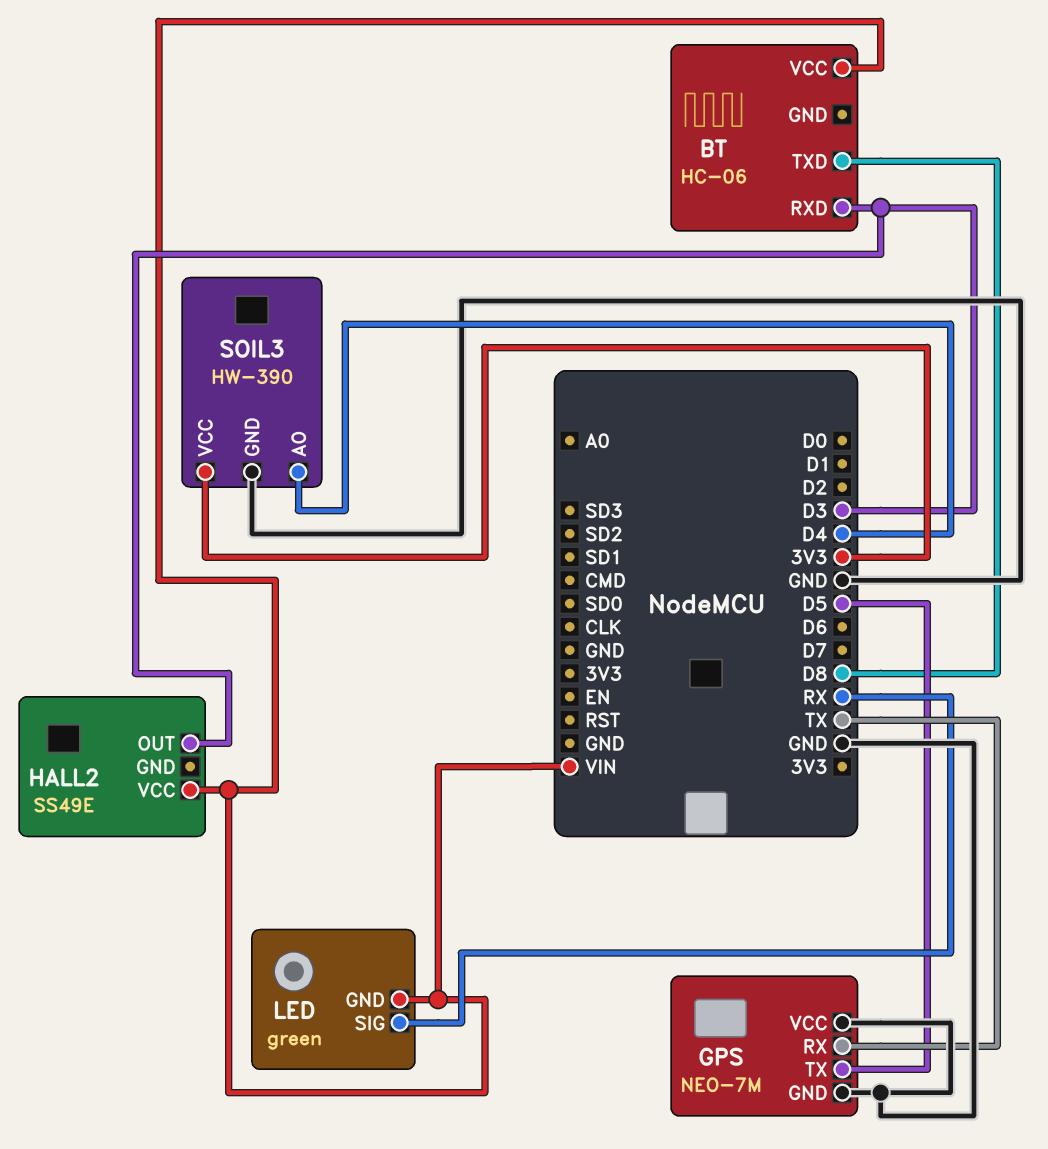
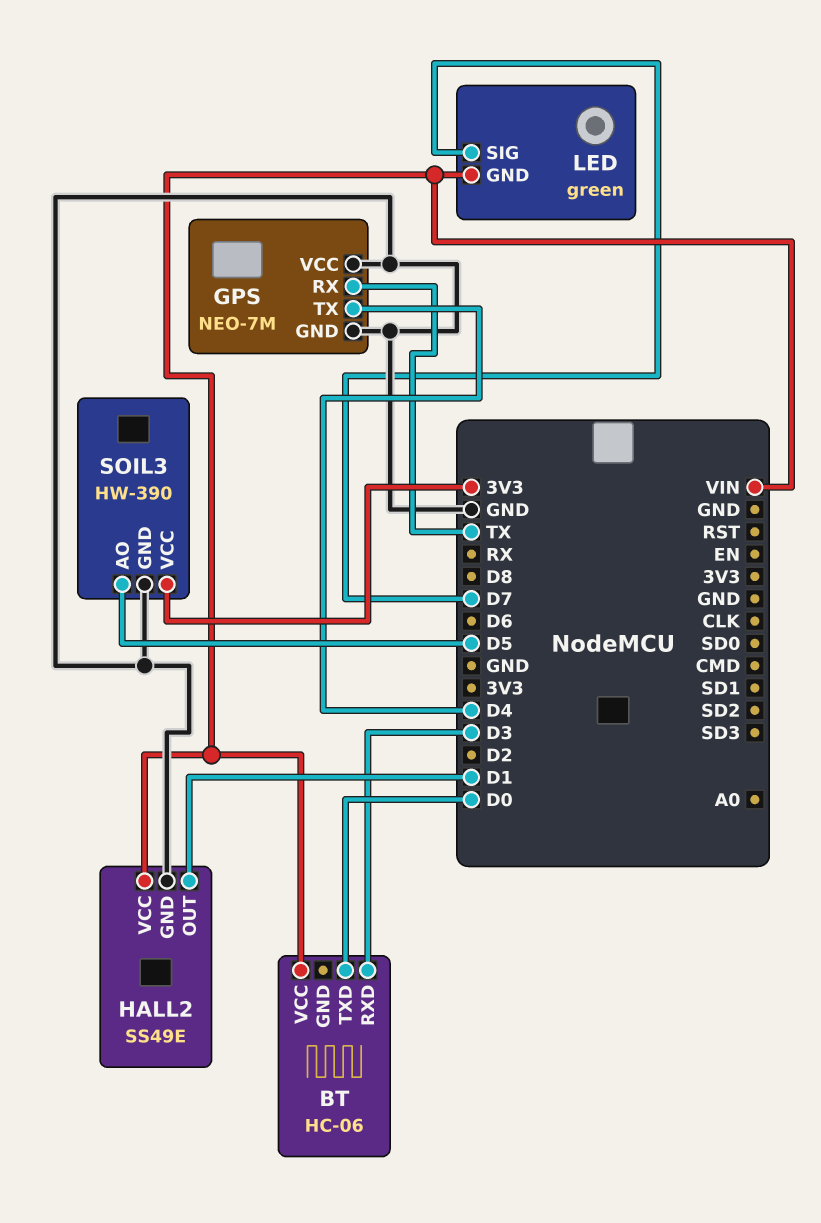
BT pin TXD: D8 -> D0
GPS pin TX: D5 -> D4
HALL2 pin GND: none -> GND
HALL2 pin OUT: D3 -> D1
LED pin SIG: RX -> D7
SOIL3 pin AO: D4 -> D5

